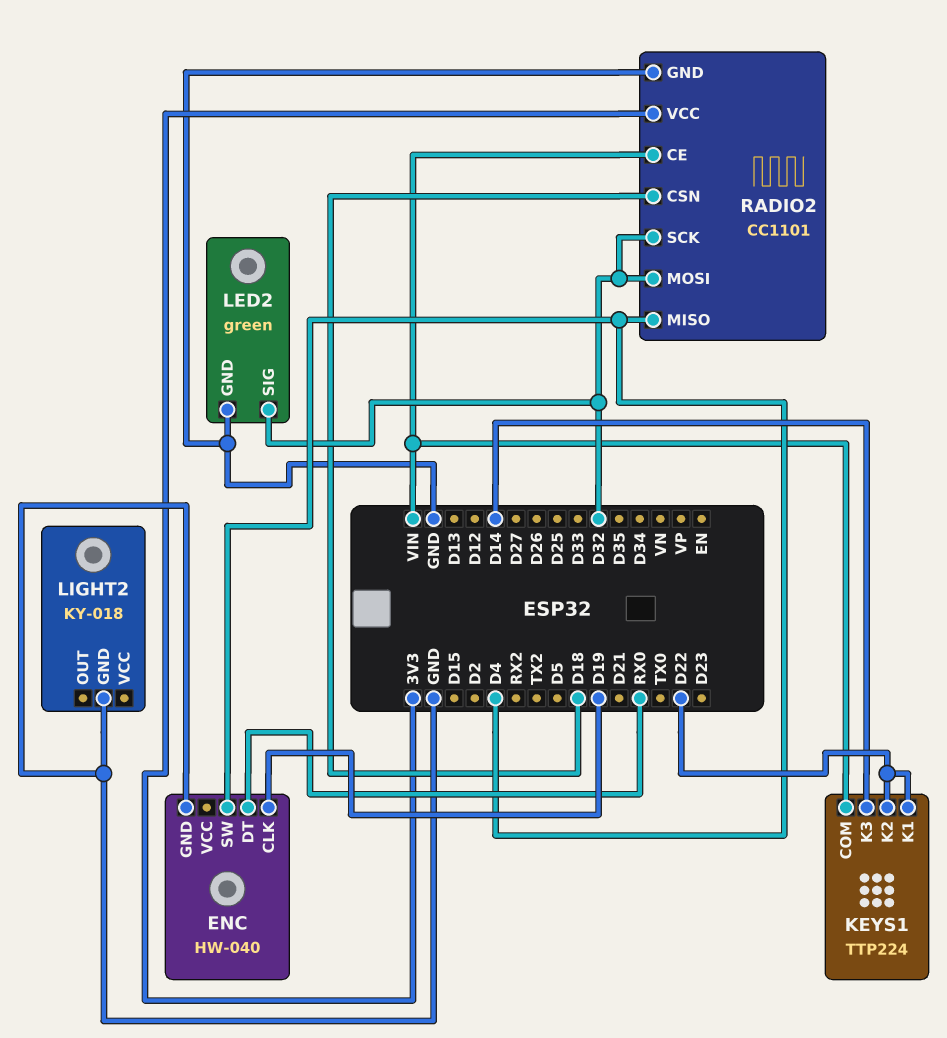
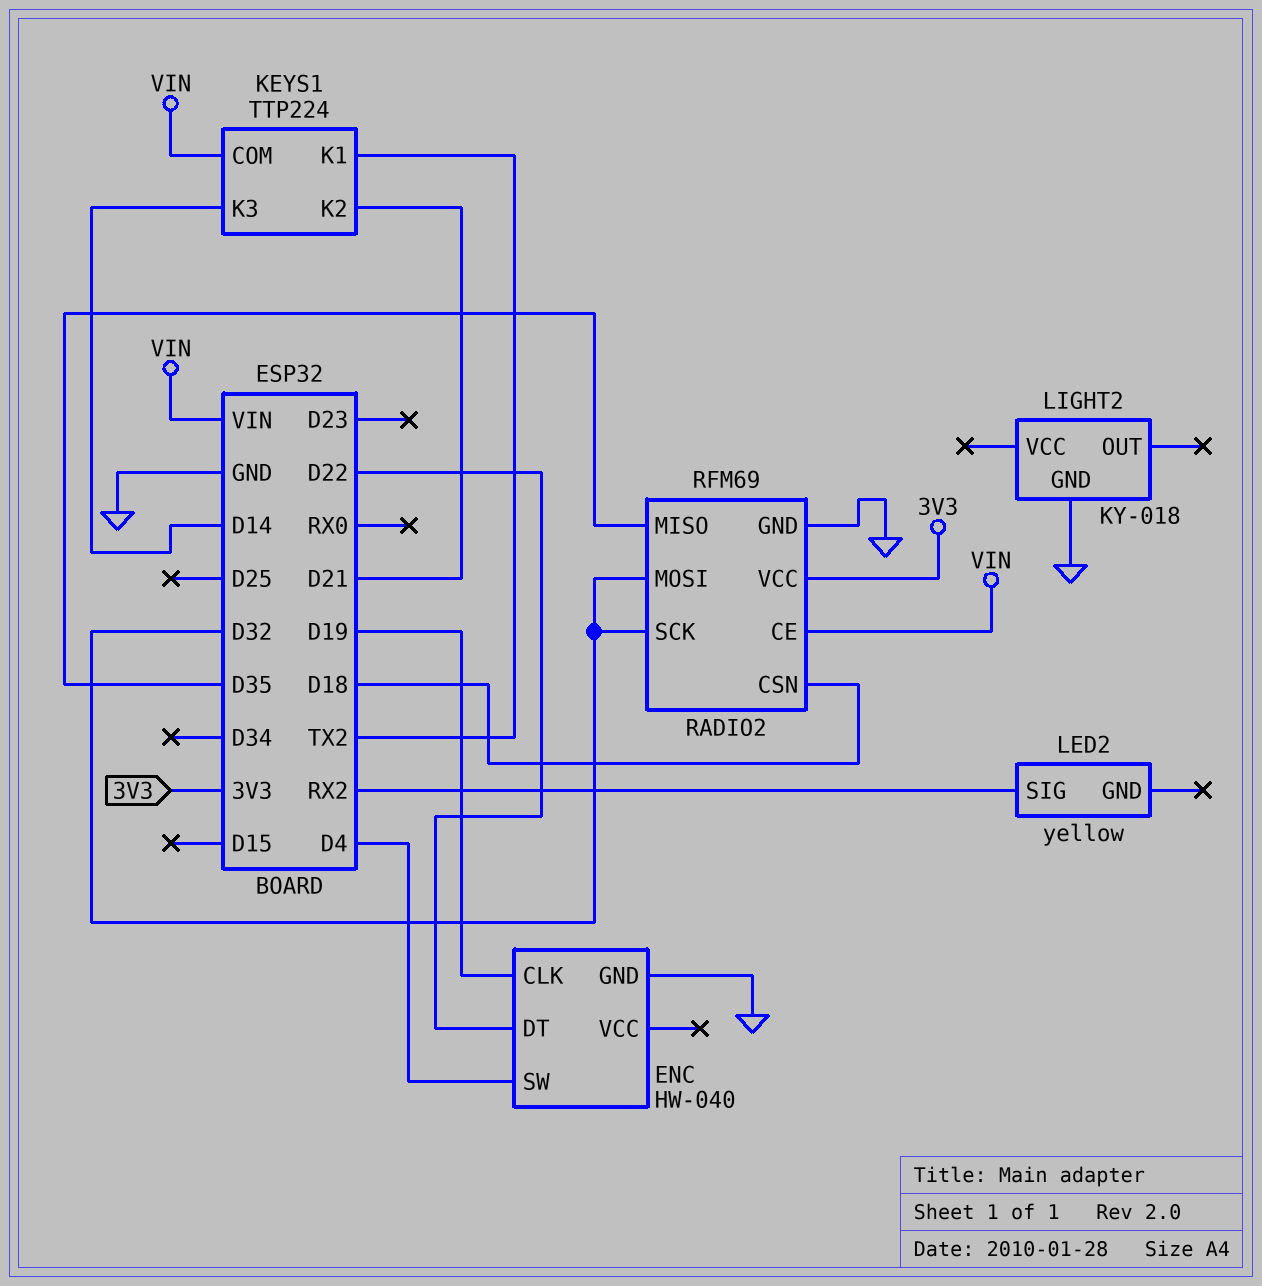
ENC pin DT: RX0 -> D22
KEYS1 pin K1: D22 -> TX2
KEYS1 pin K2: D22 -> D21
LED2: green -> yellow
LED2 pin GND: GND -> none
LED2 pin SIG: D32 -> RX2
RADIO2: CC1101 -> RFM69
RADIO2 pin MISO: D4 -> D35

